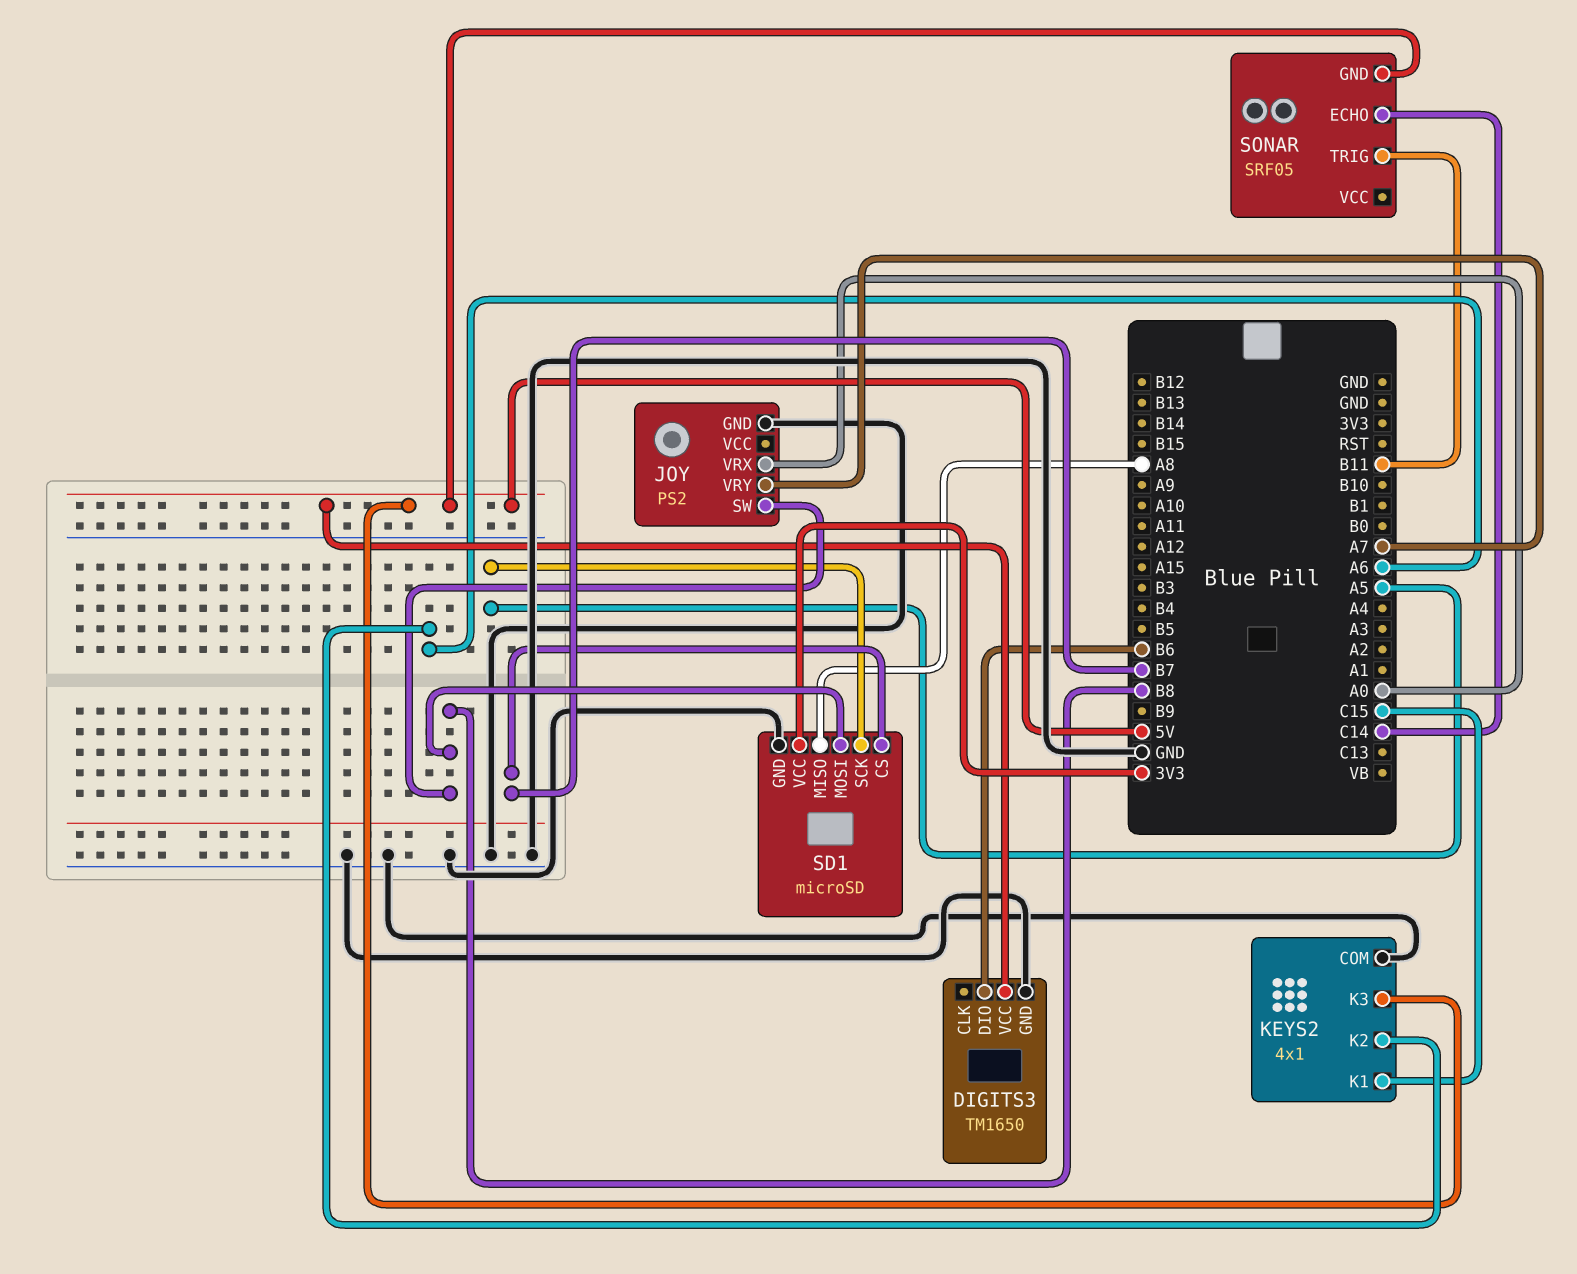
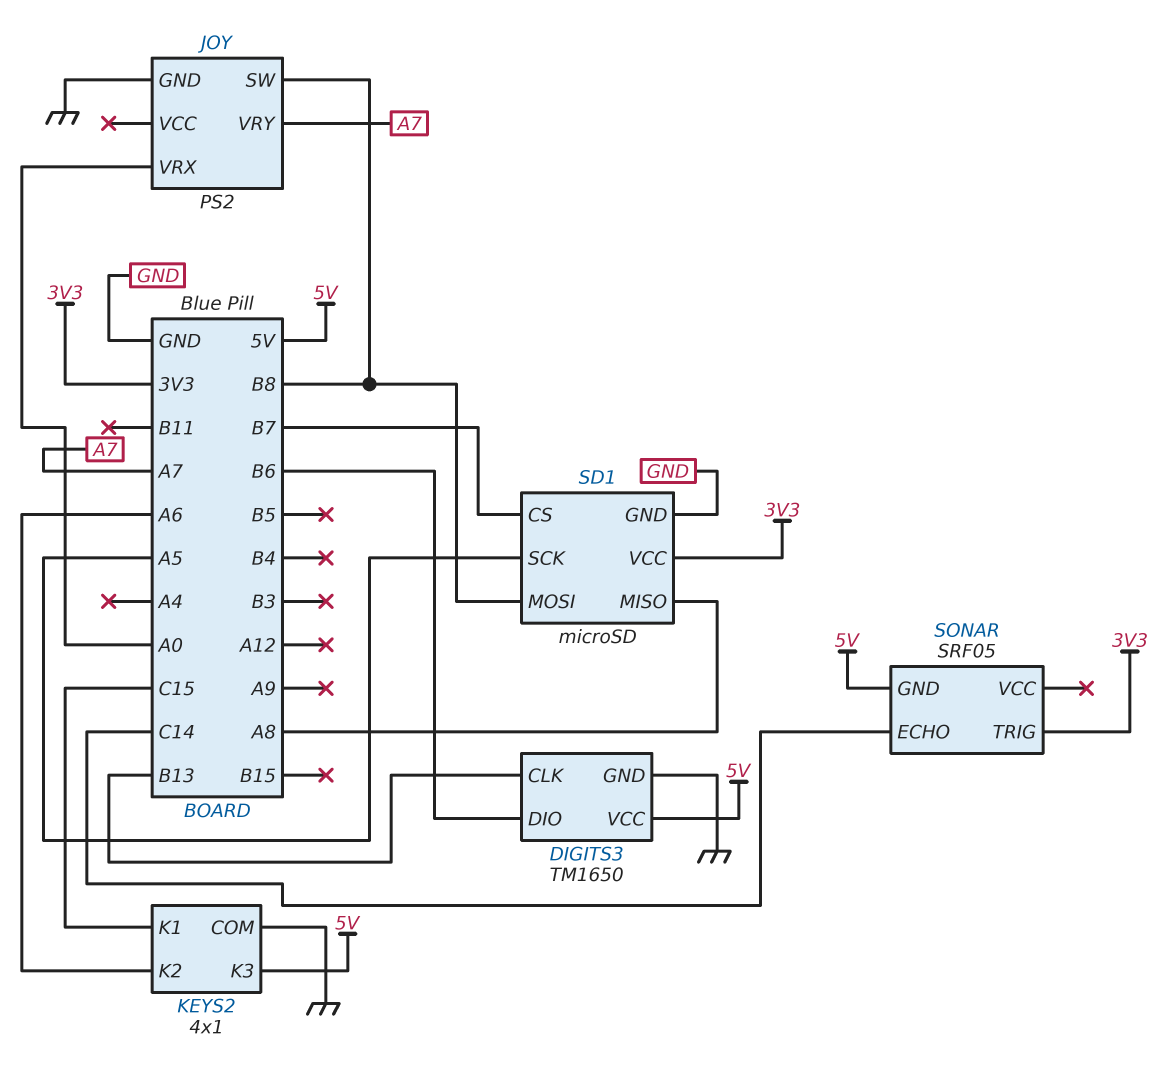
DIGITS3 pin CLK: none -> B13
SONAR pin TRIG: B11 -> 3V3

